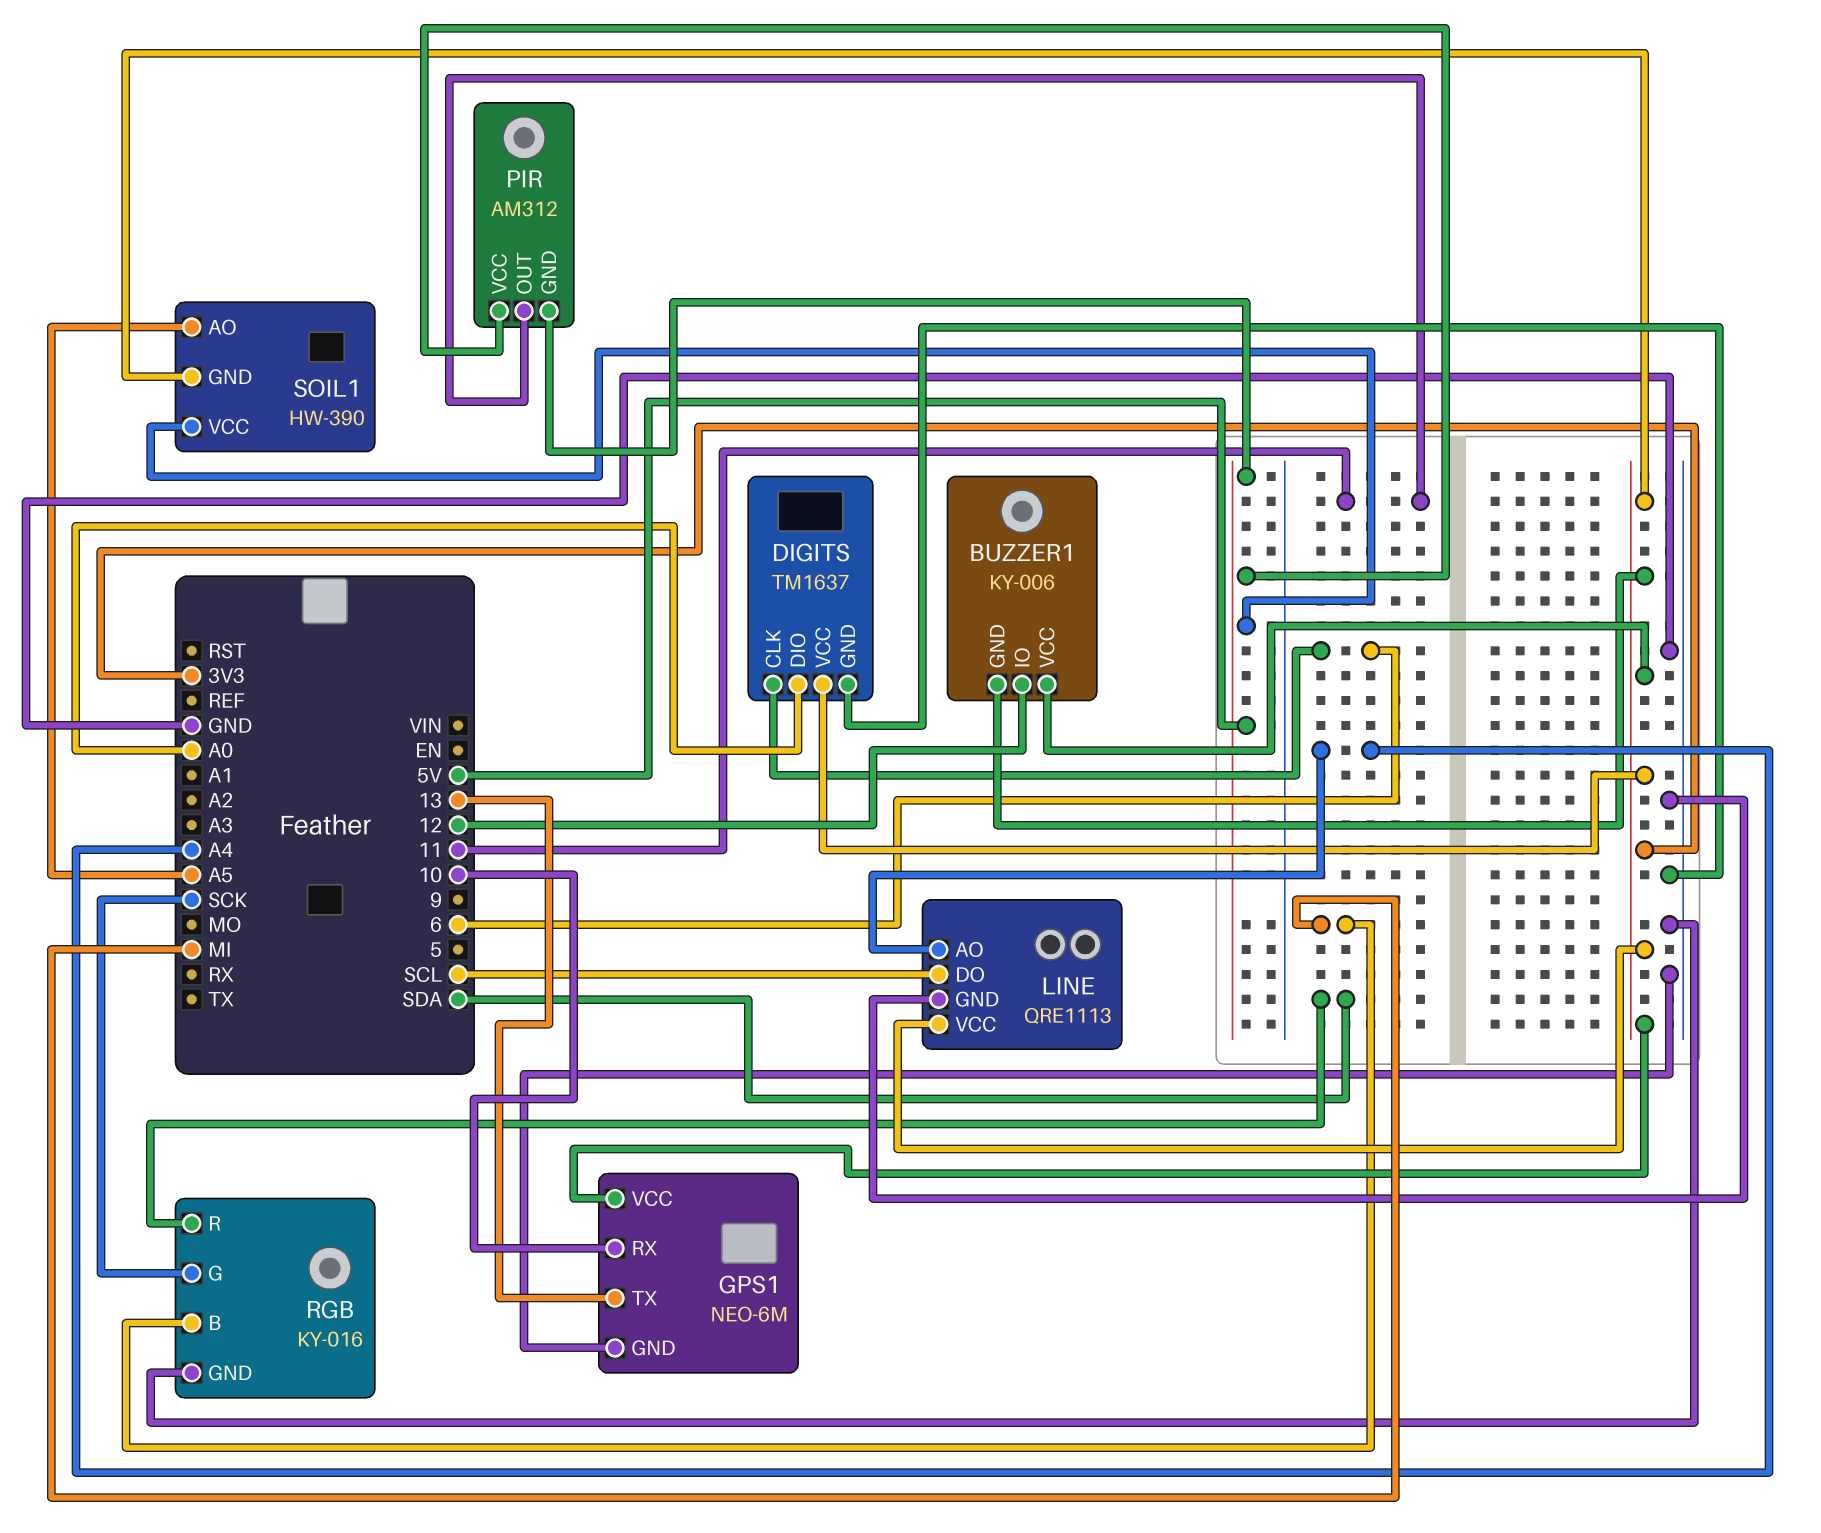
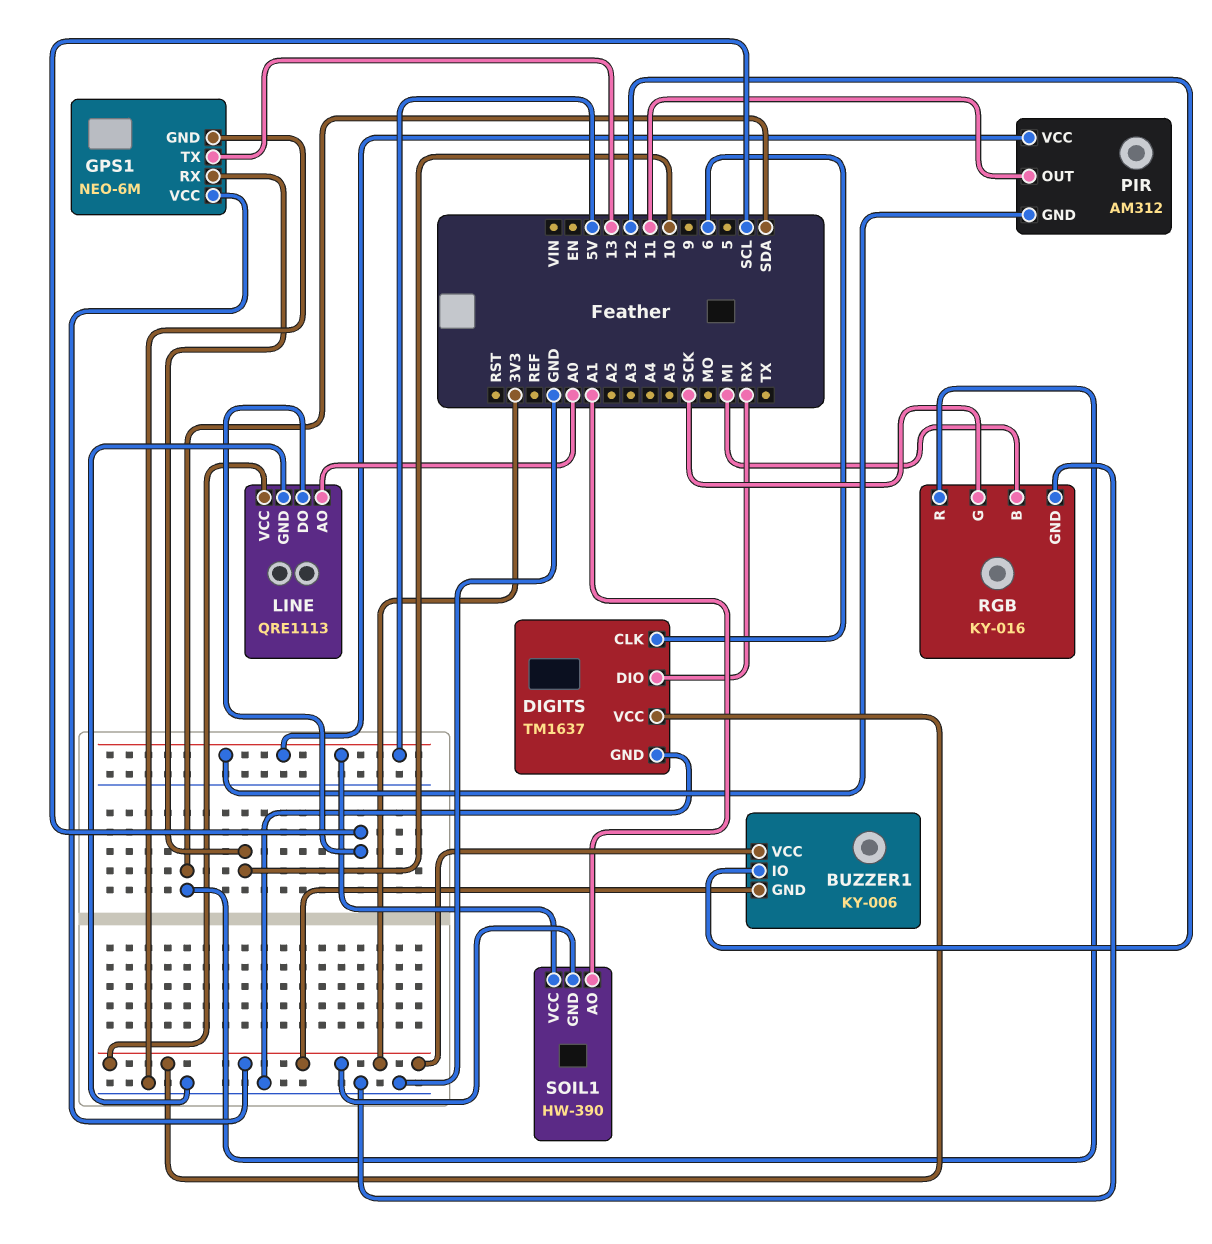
DIGITS pin DIO: A0 -> RX
LINE pin AO: A4 -> A0
SOIL1 pin AO: A5 -> A1

